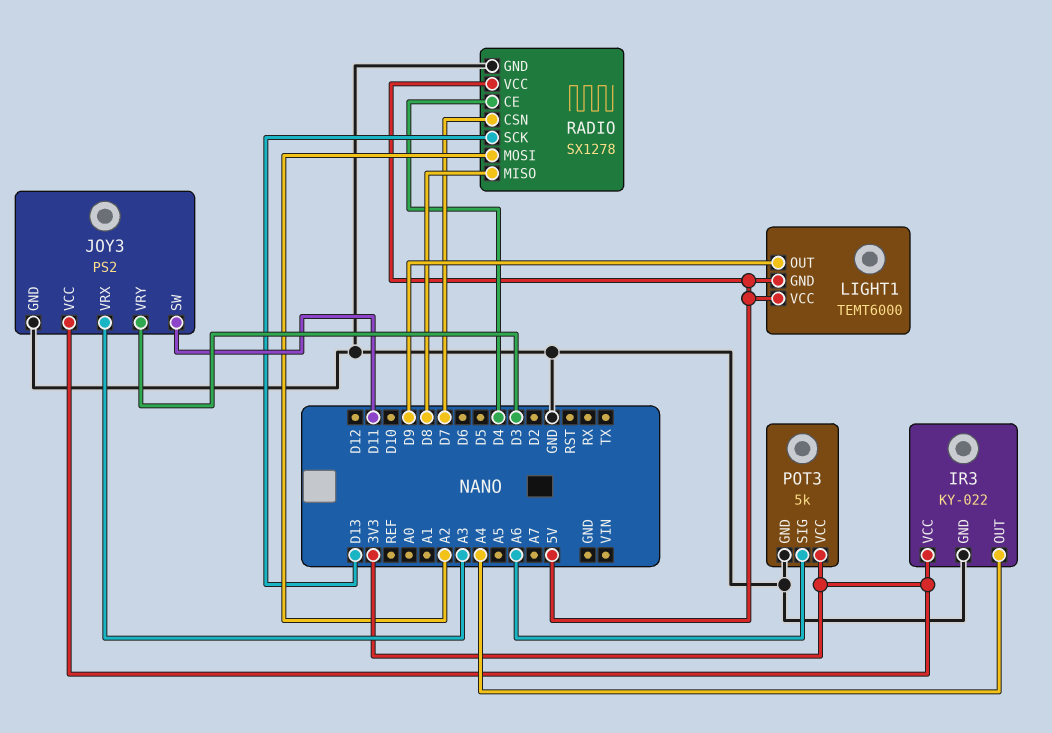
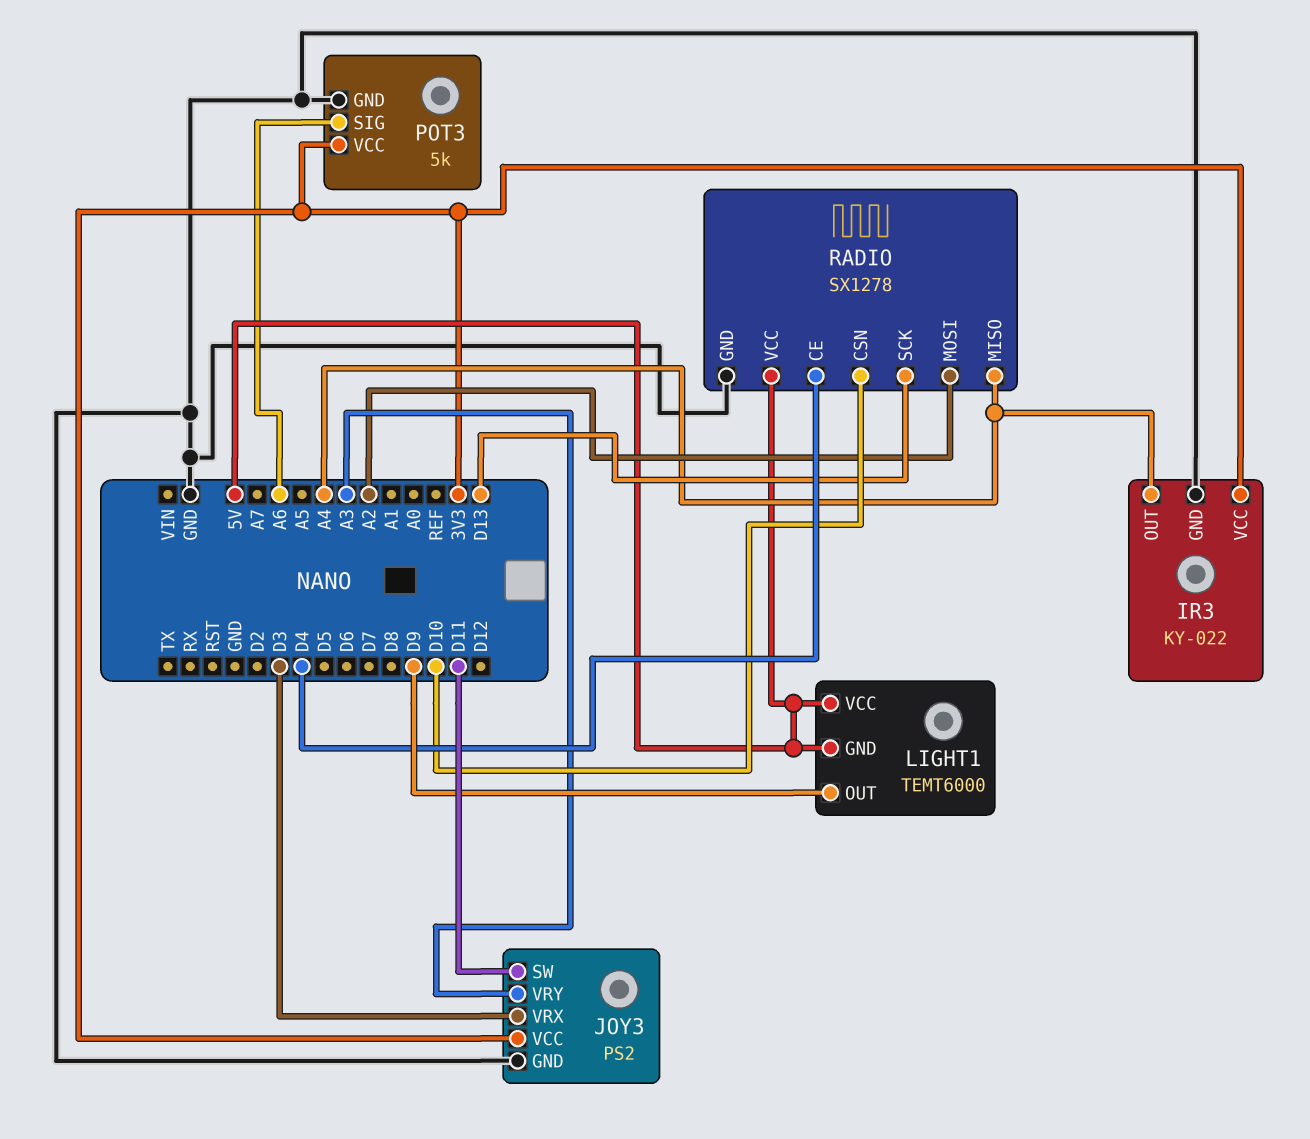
JOY3 pin VRX: A3 -> D3
JOY3 pin VRY: D3 -> A3
RADIO pin CSN: D7 -> D10
RADIO pin MISO: D8 -> A4

